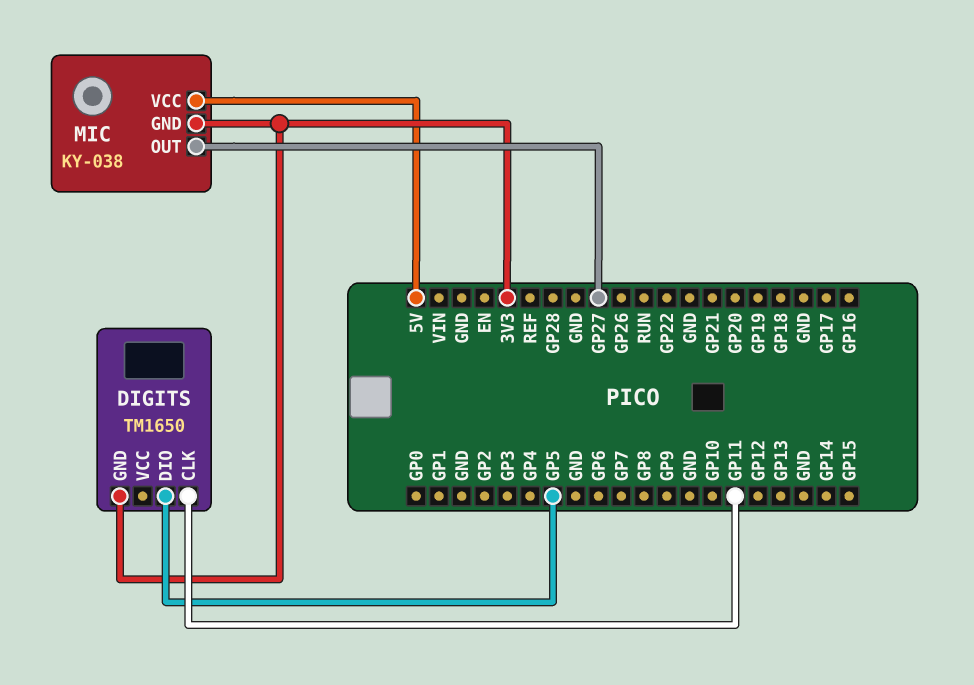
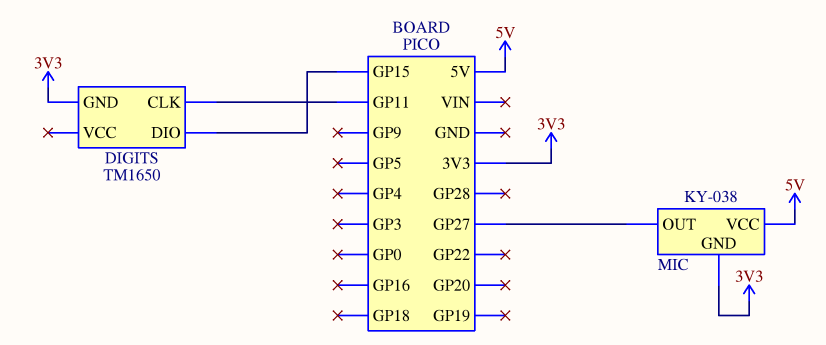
DIGITS pin DIO: GP5 -> GP15

